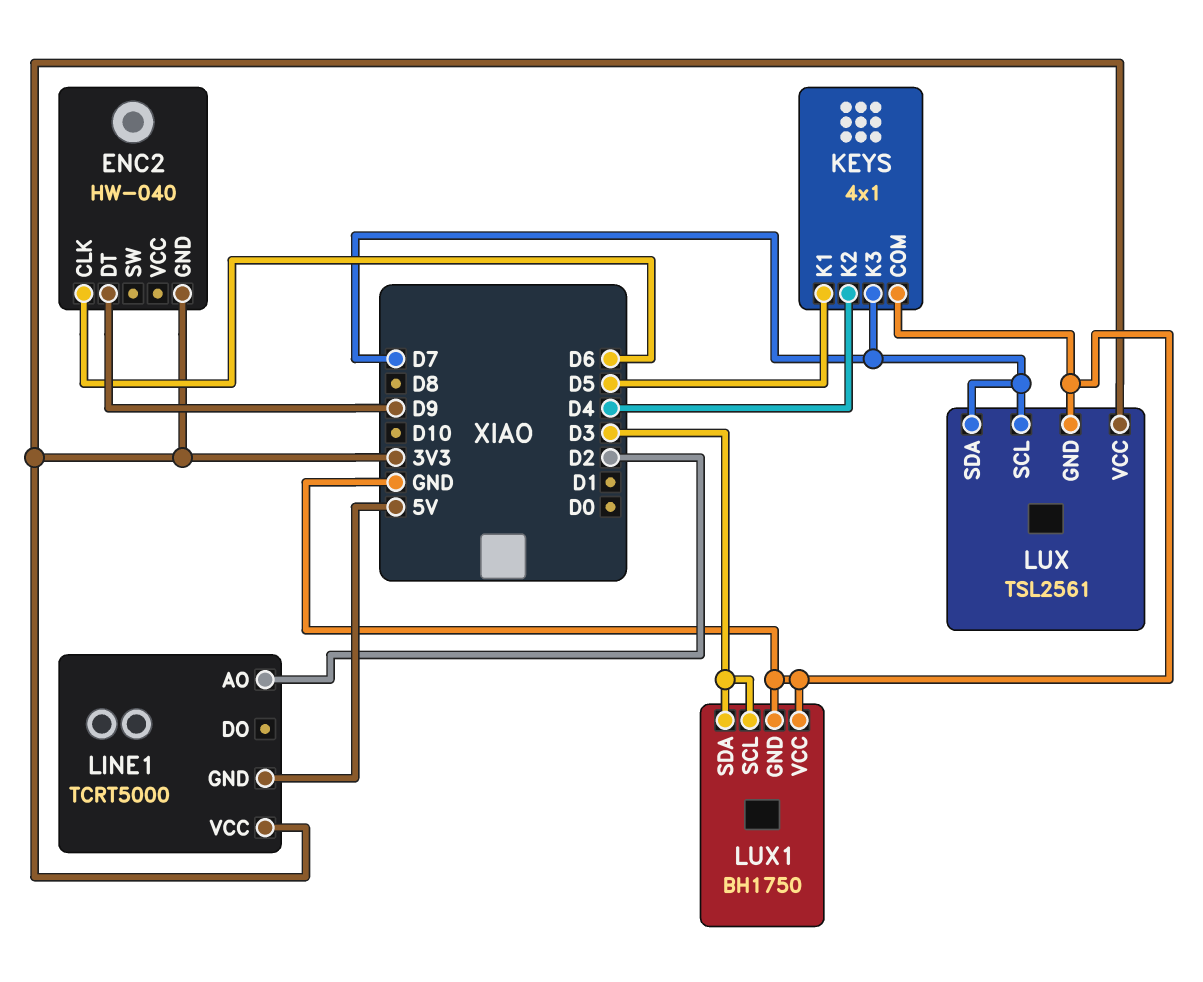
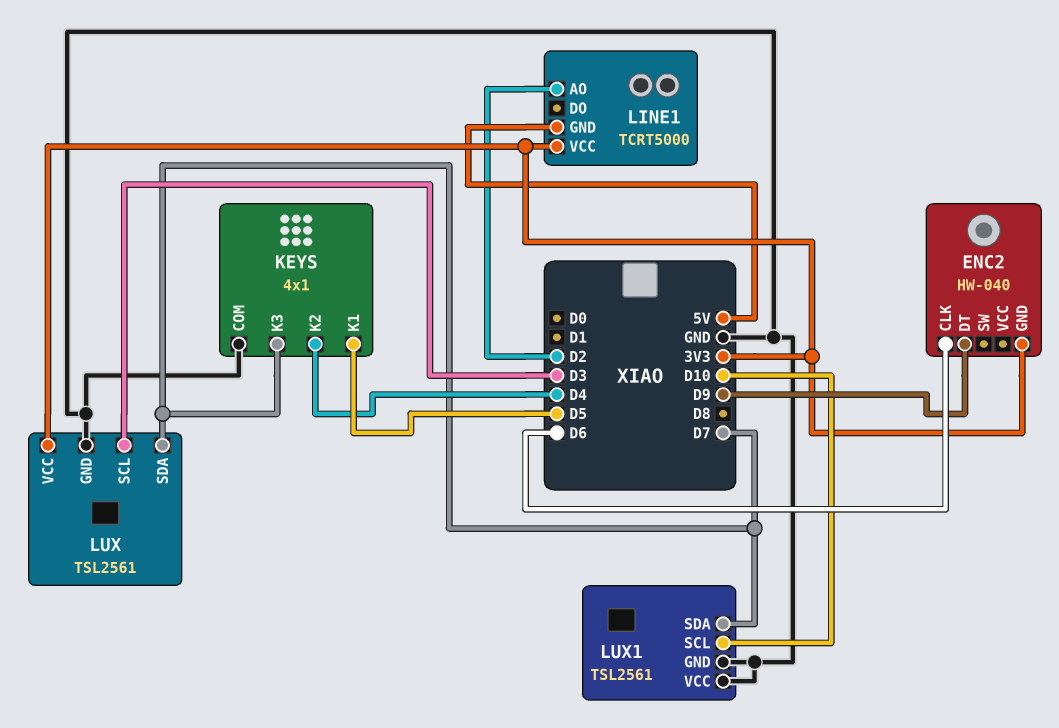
LUX pin SCL: D7 -> D3
LUX1: BH1750 -> TSL2561
LUX1 pin SCL: D3 -> D10
LUX1 pin SDA: D3 -> D7

